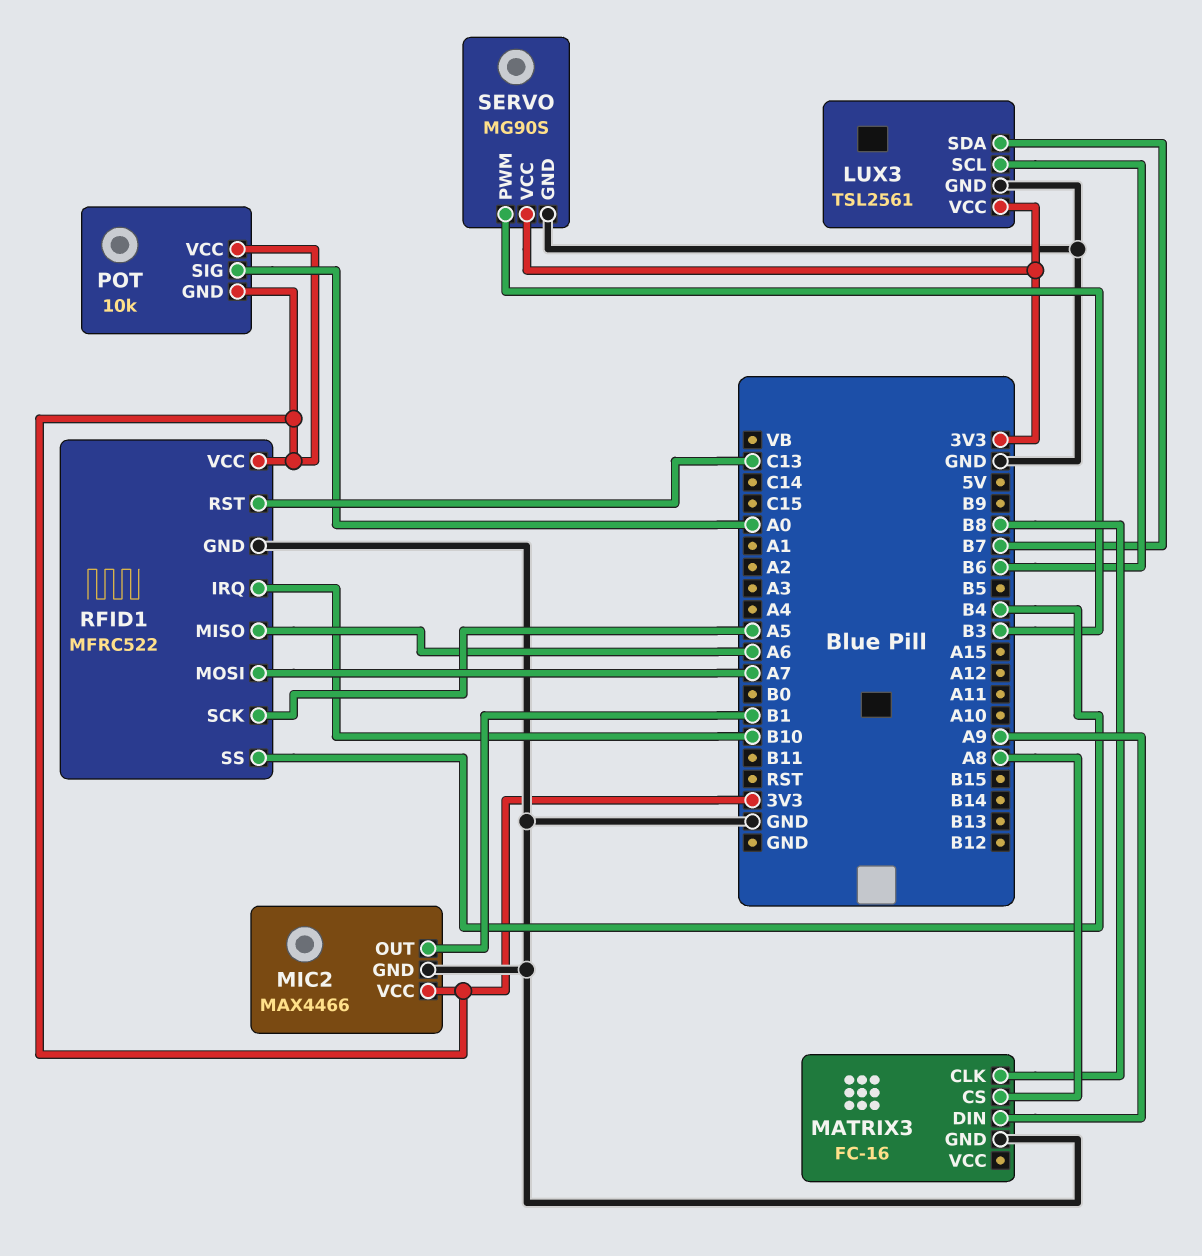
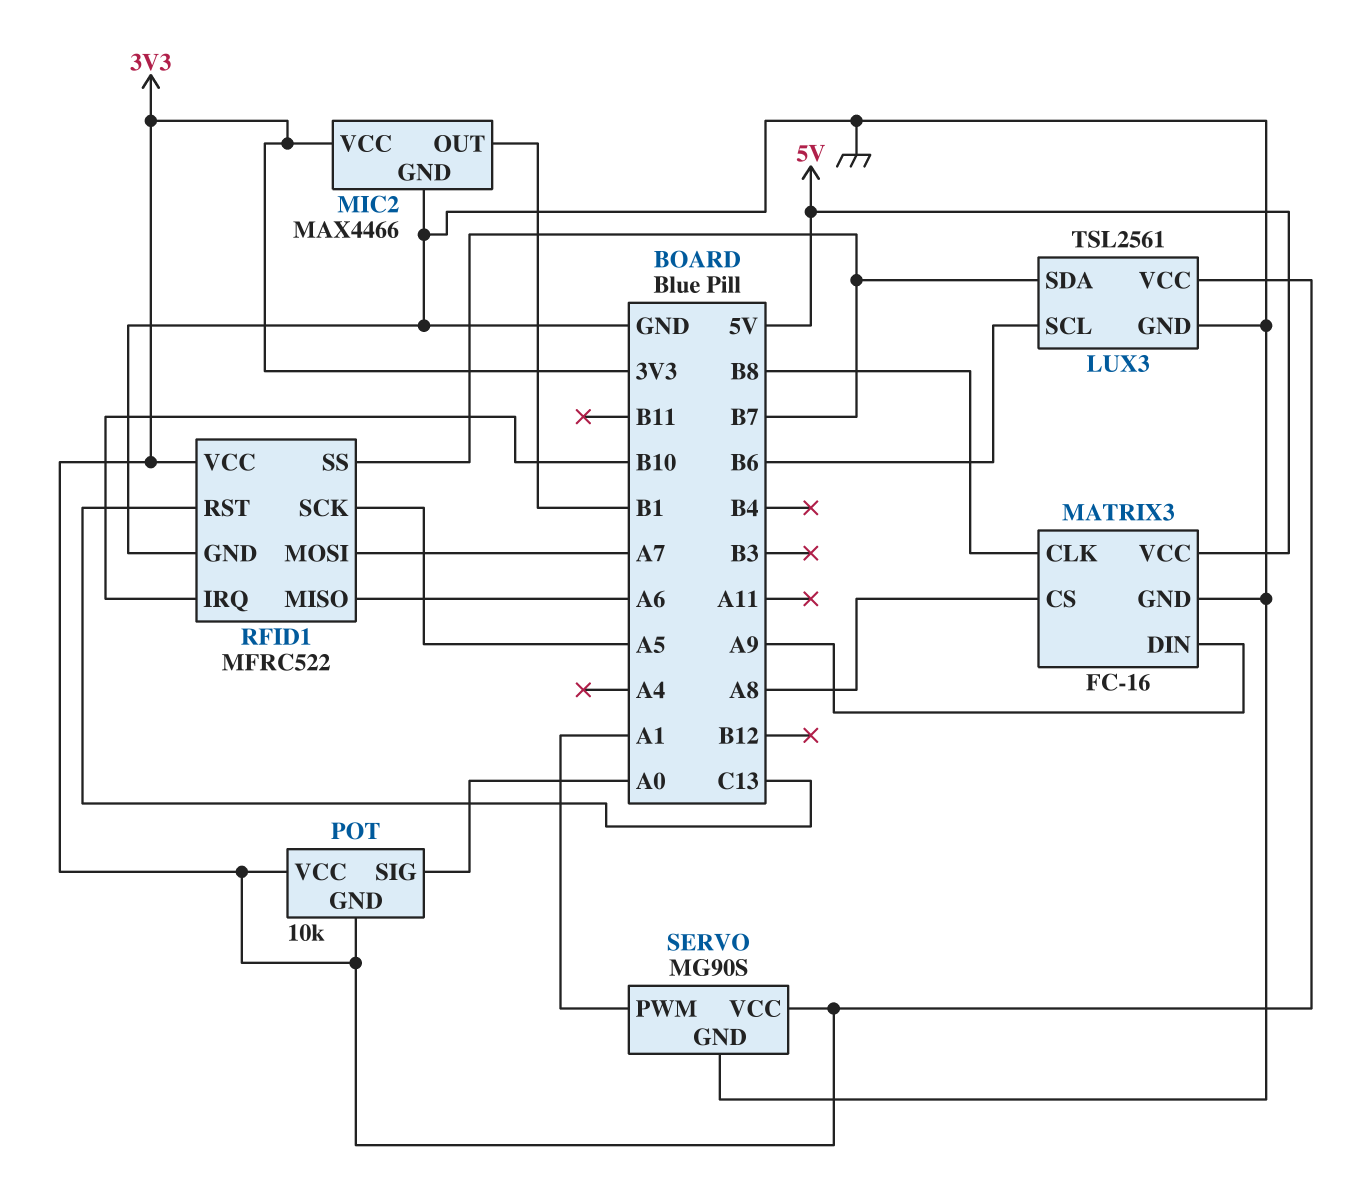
MATRIX3 pin VCC: none -> 5V
RFID1 pin SS: B4 -> B7
SERVO pin PWM: B3 -> A1

